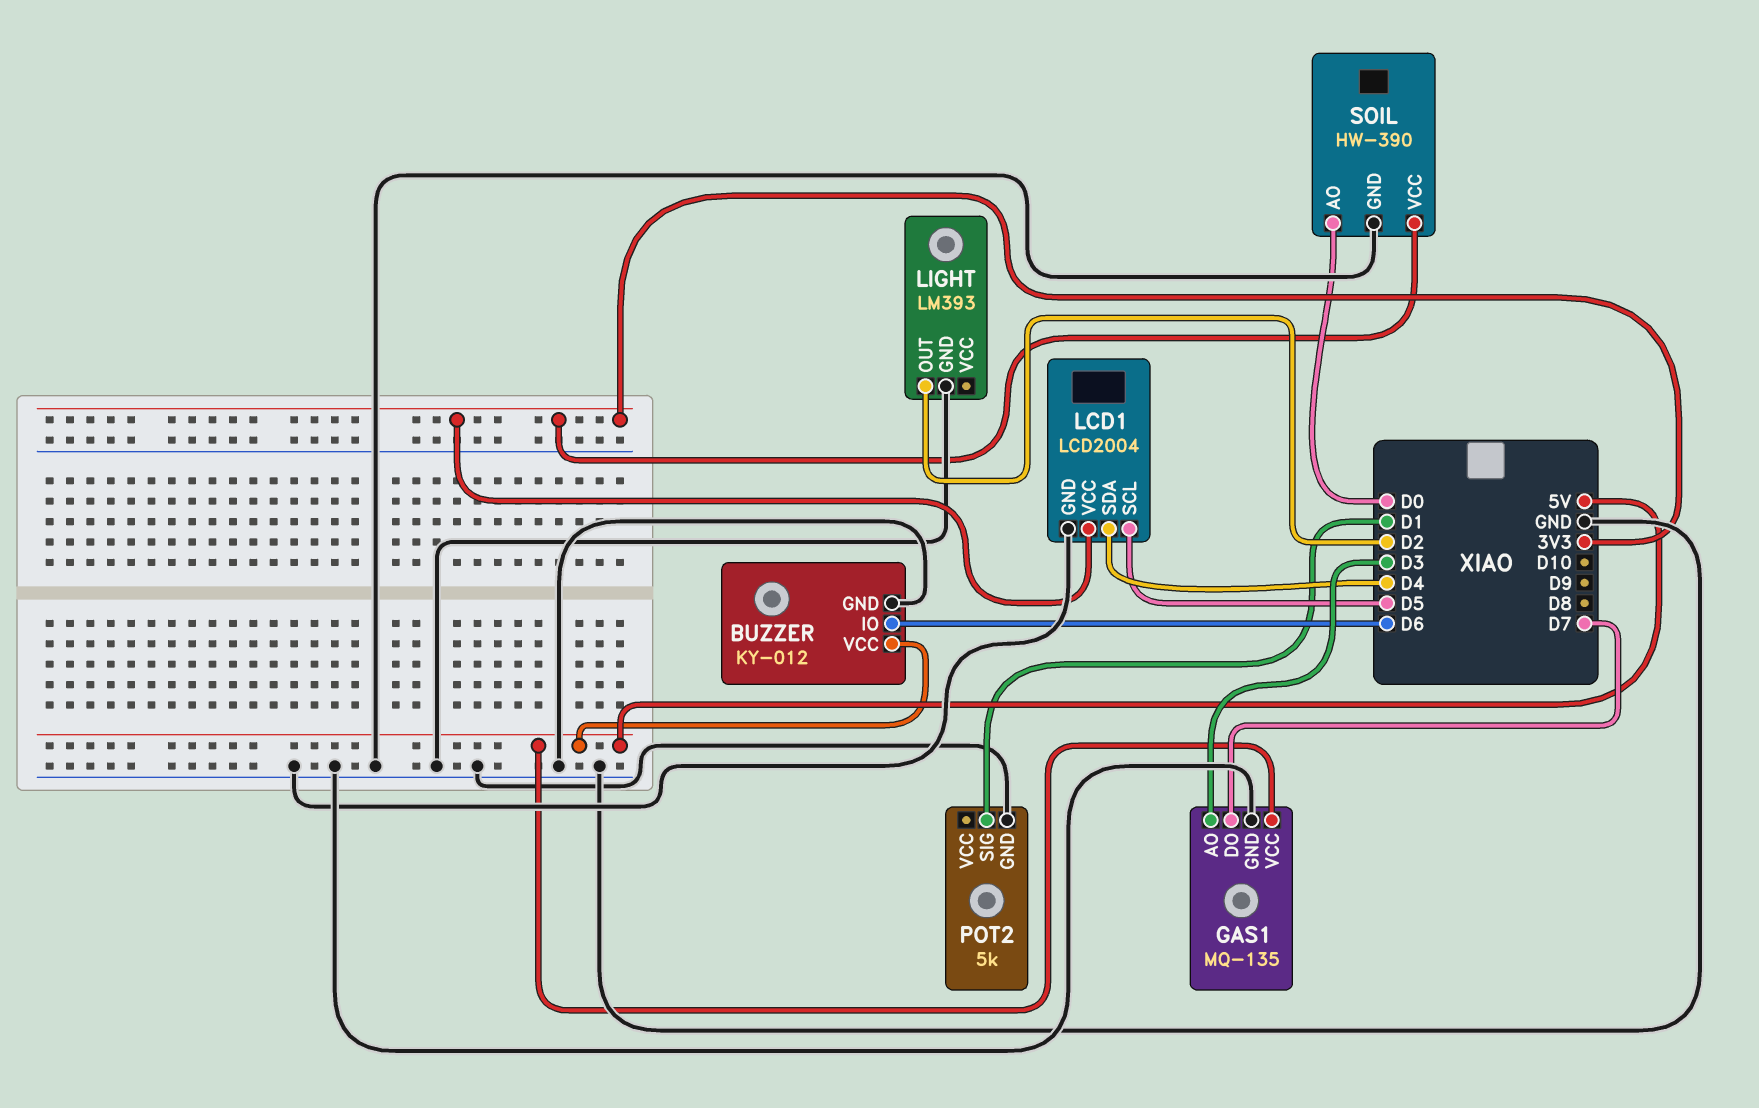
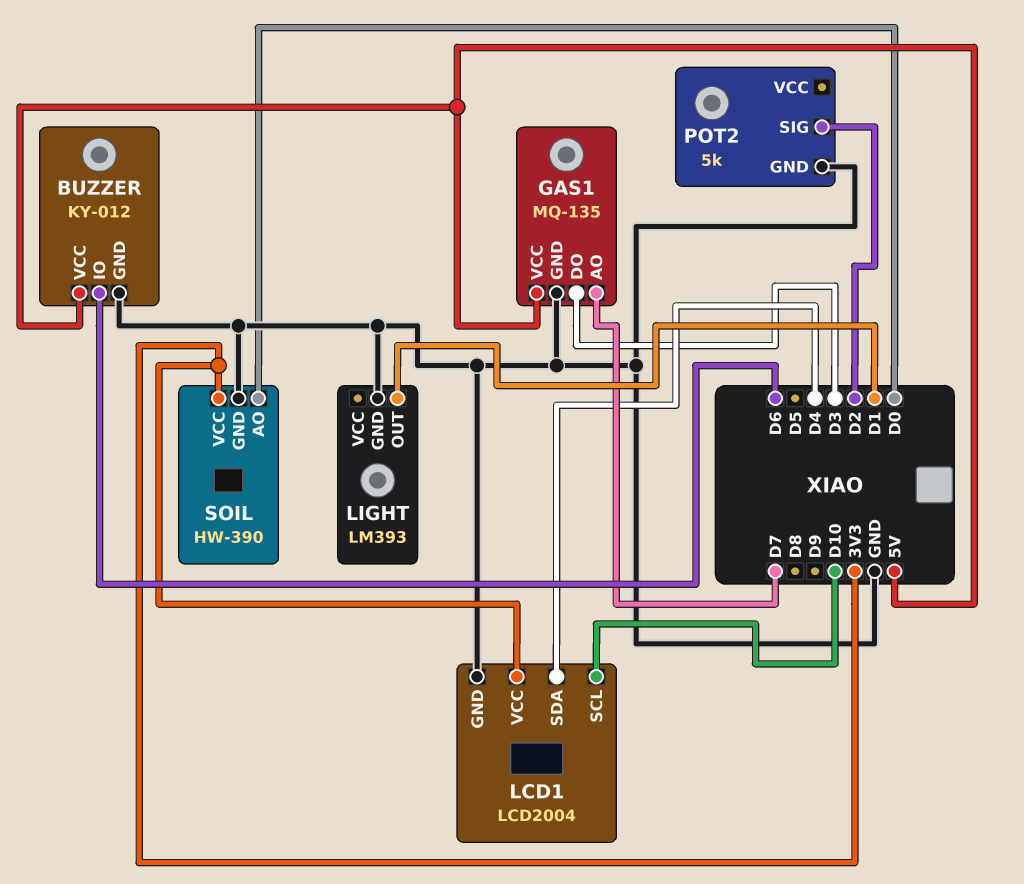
GAS1 pin AO: D3 -> D7
GAS1 pin DO: D7 -> D3
LCD1 pin SCL: D5 -> D10
LIGHT pin OUT: D2 -> D1
POT2 pin SIG: D1 -> D2

